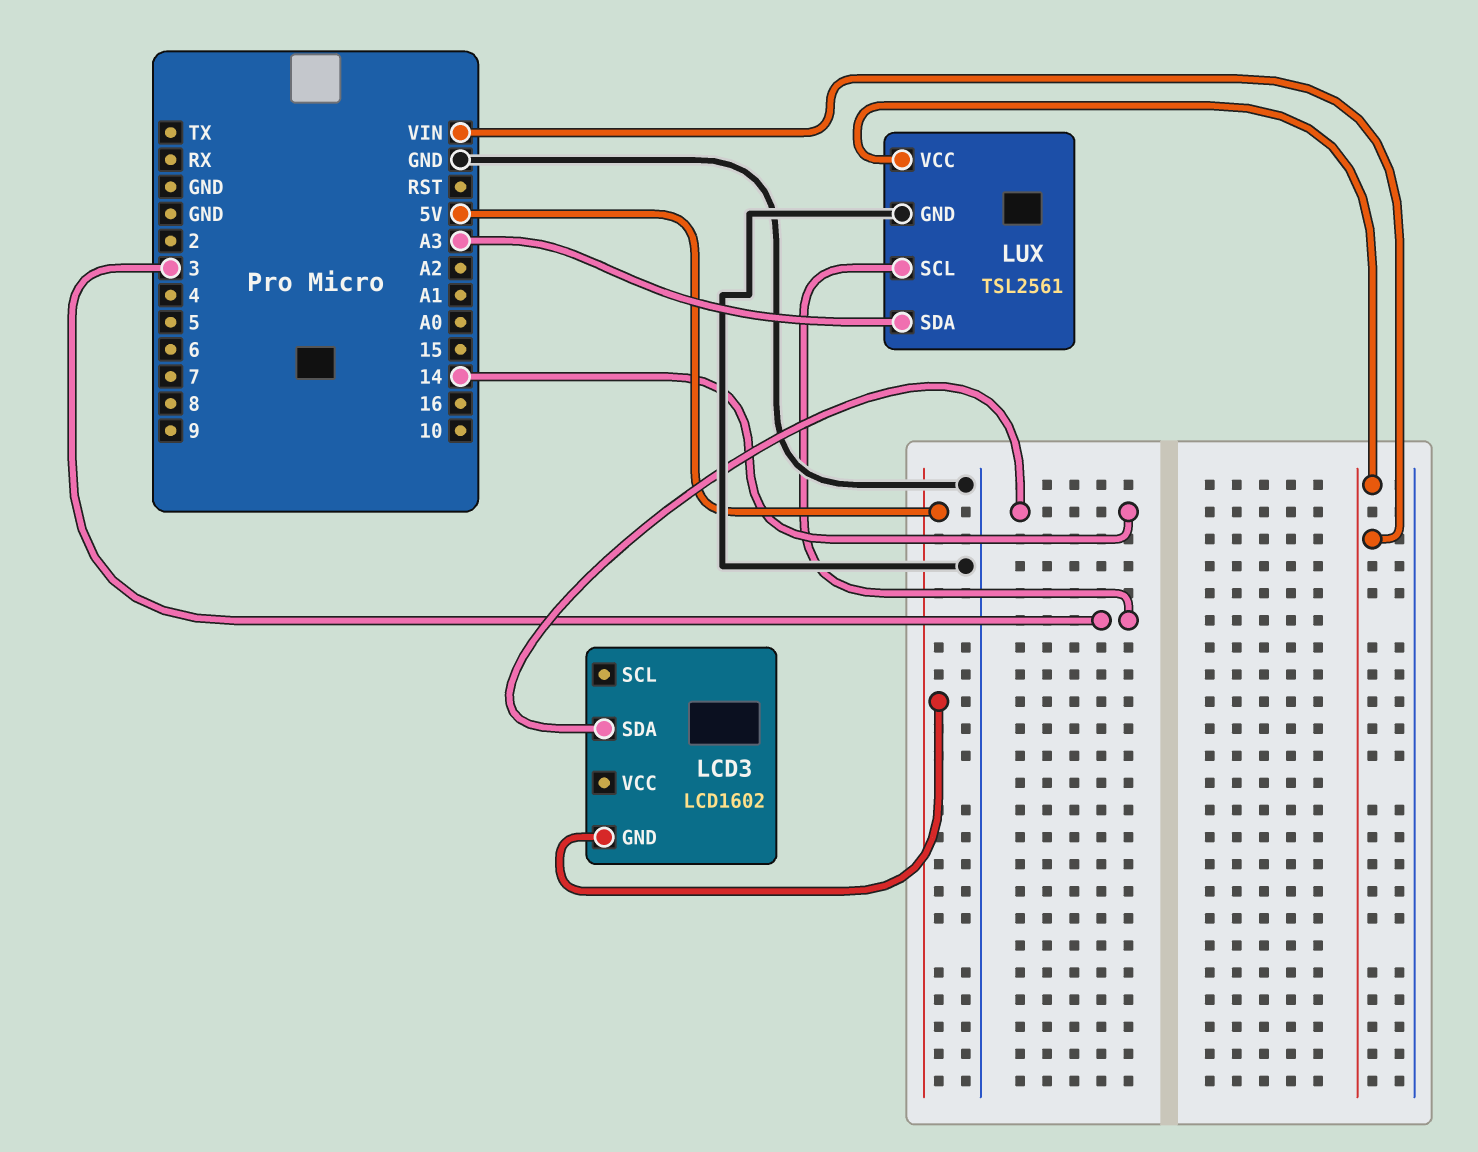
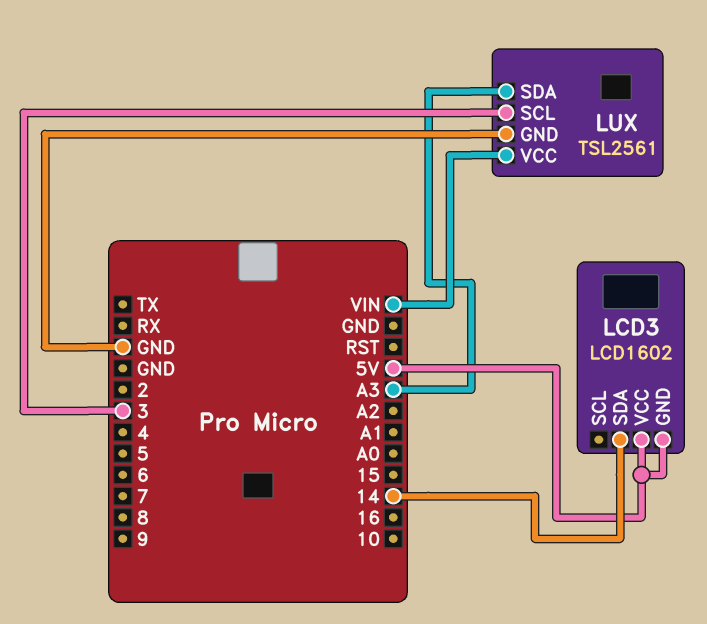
LCD3 pin VCC: none -> 5V

